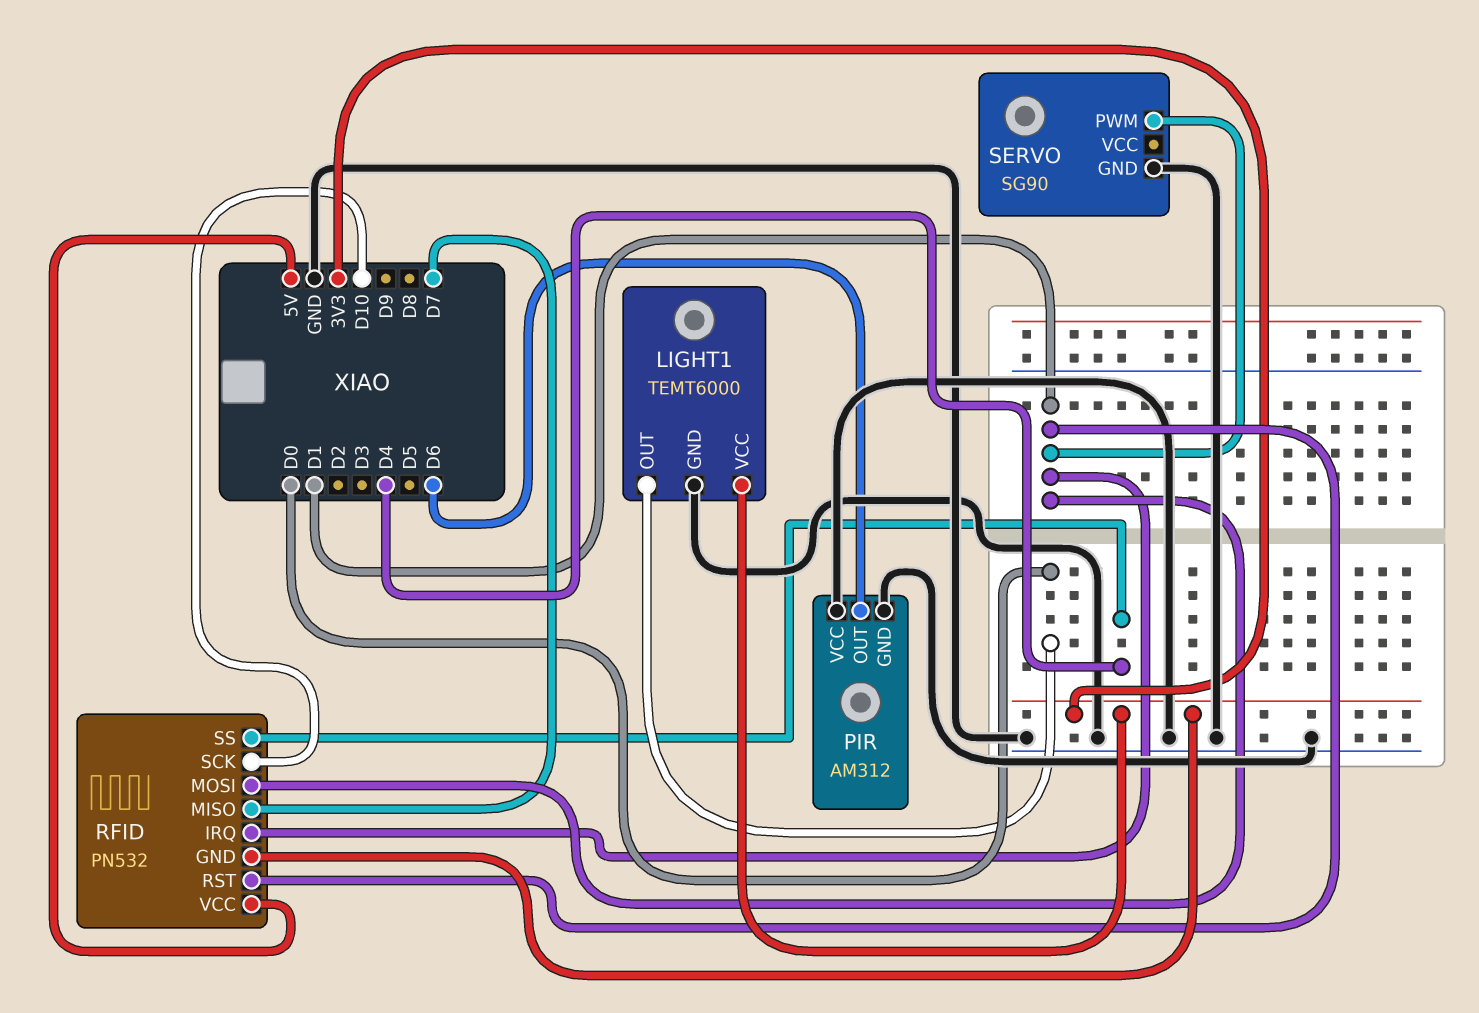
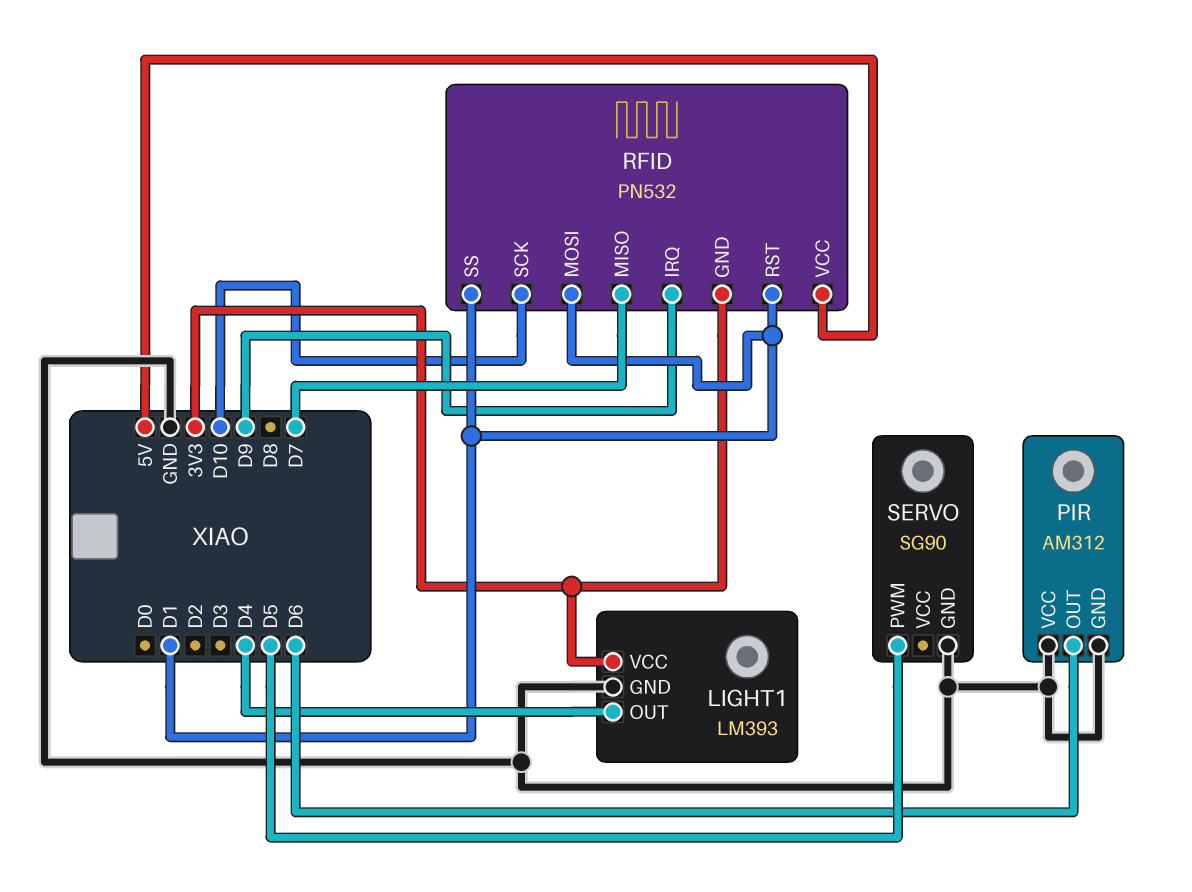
LIGHT1: TEMT6000 -> LM393
LIGHT1 pin OUT: D0 -> D4
RFID pin IRQ: D1 -> D9
RFID pin SS: D4 -> D1
SERVO pin PWM: D1 -> D5

